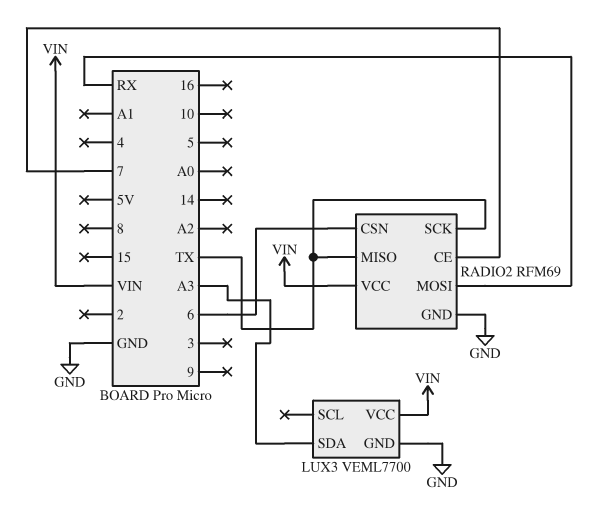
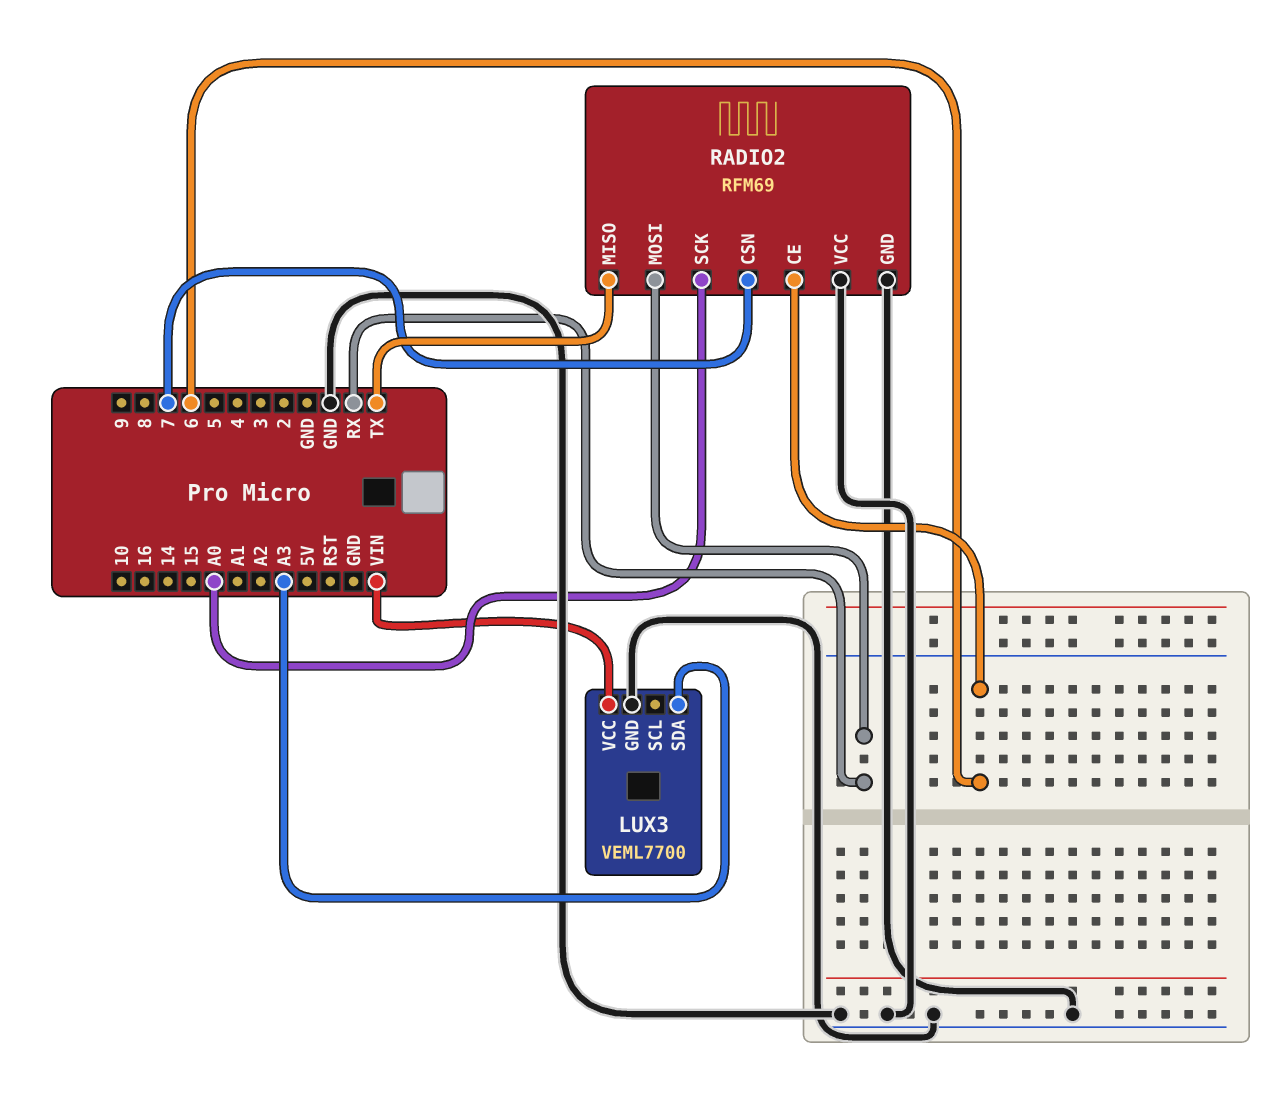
RADIO2 pin CE: 7 -> 6
RADIO2 pin CSN: 6 -> 7
RADIO2 pin SCK: TX -> A0
RADIO2 pin VCC: VIN -> GND

